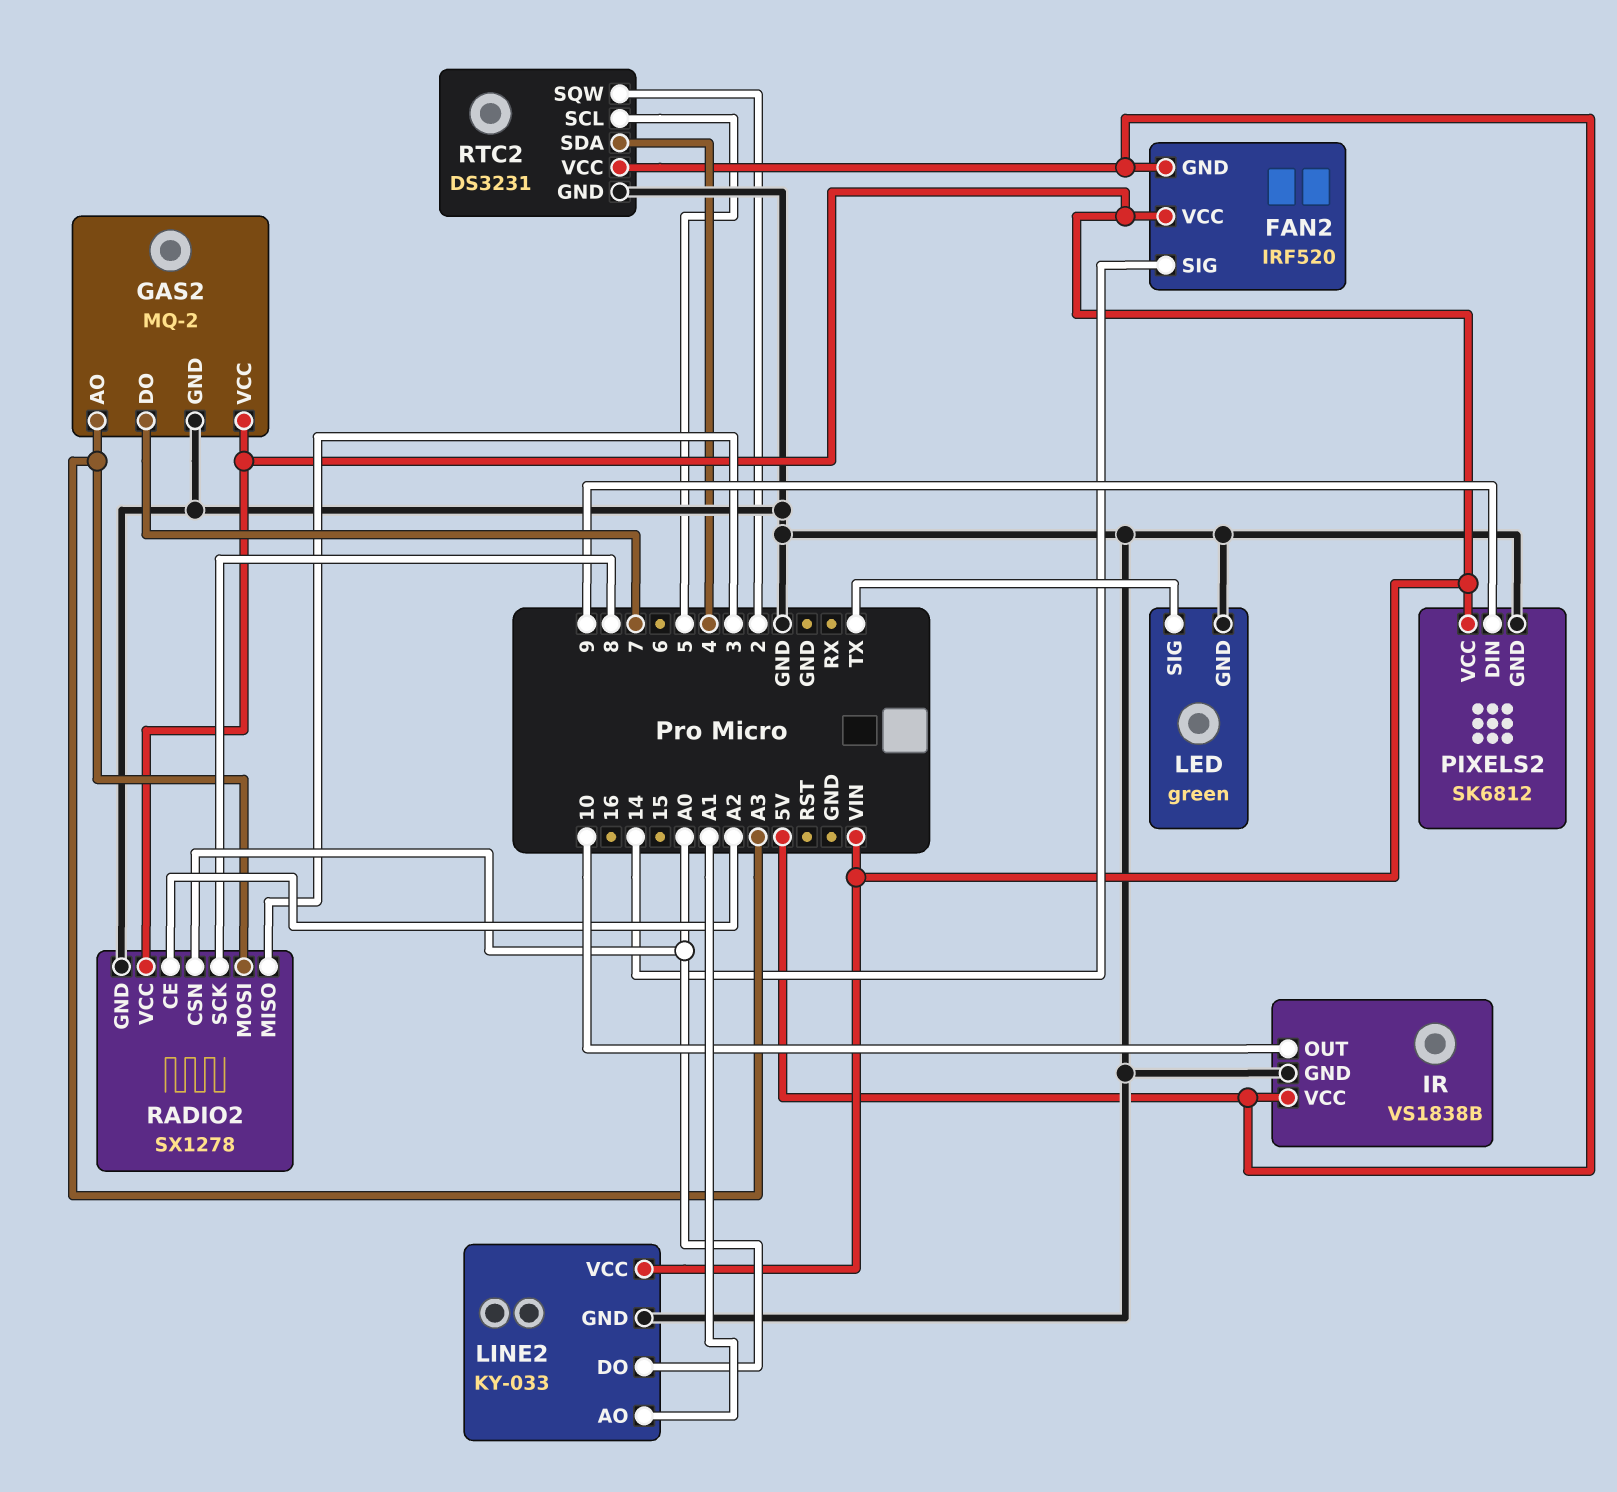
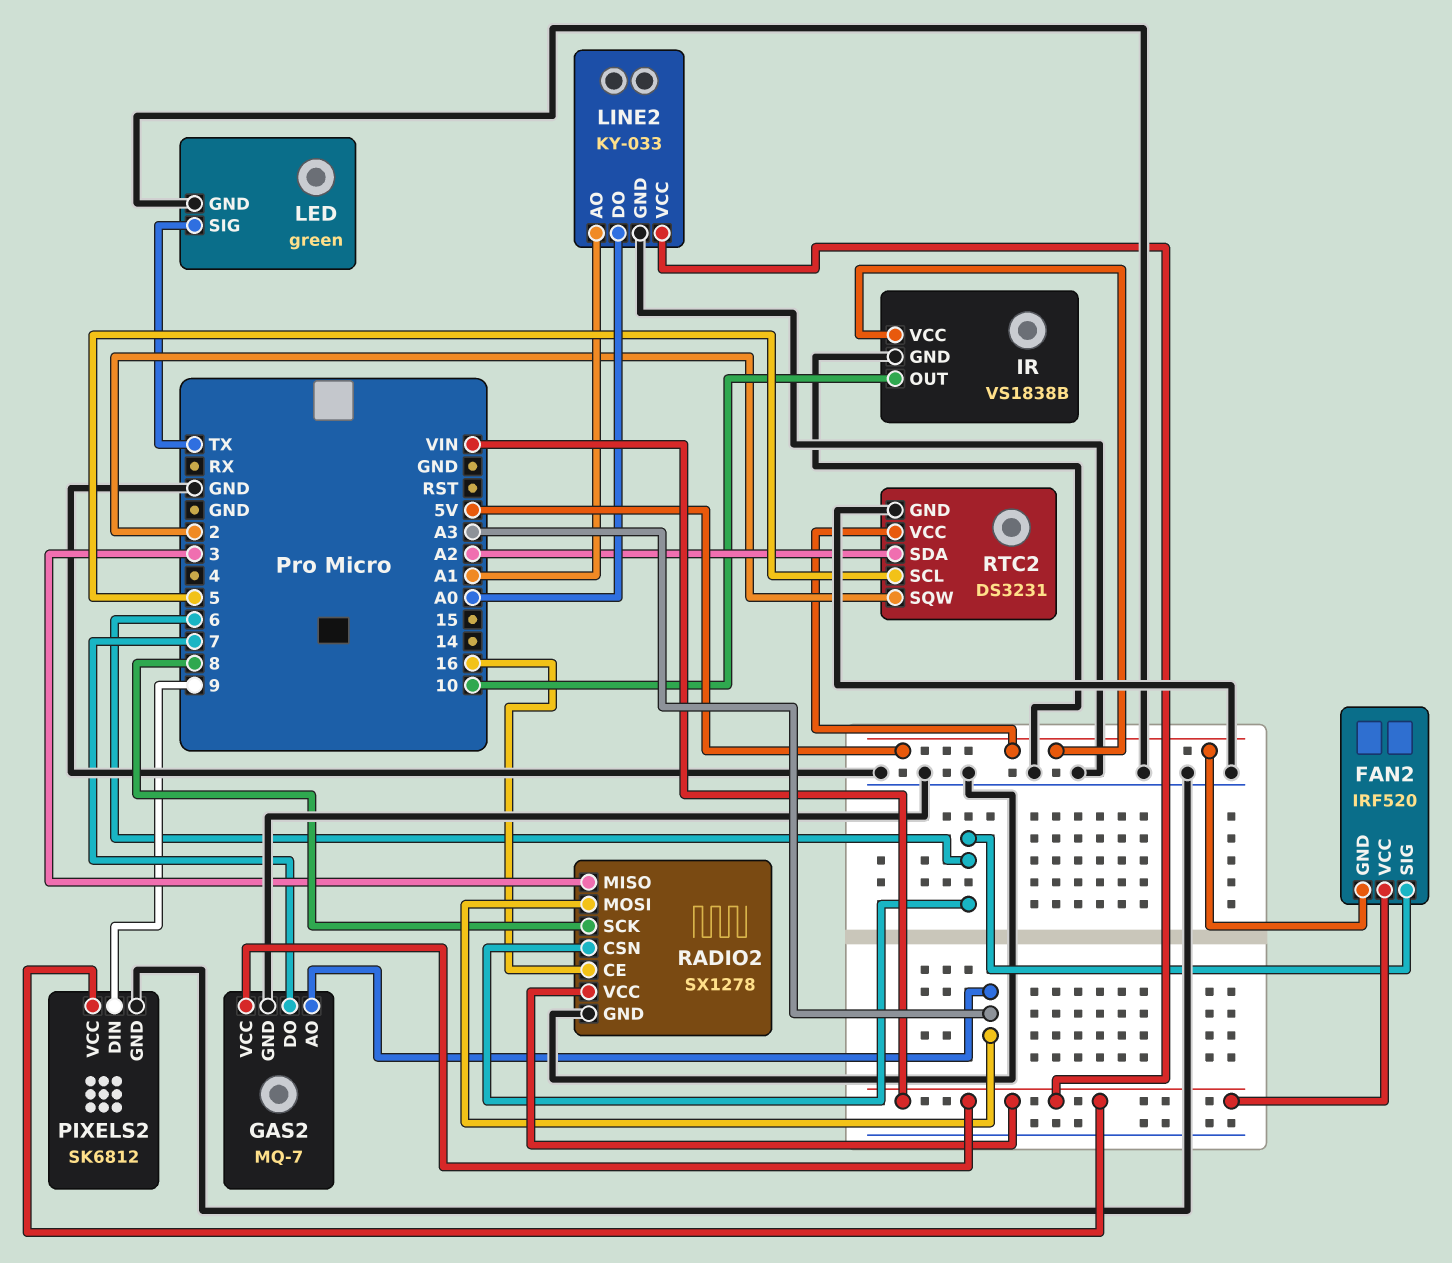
FAN2 pin SIG: 14 -> 6
GAS2: MQ-2 -> MQ-7
RADIO2 pin CE: A2 -> 16
RADIO2 pin CSN: A0 -> 6
RTC2 pin SDA: 4 -> A2

